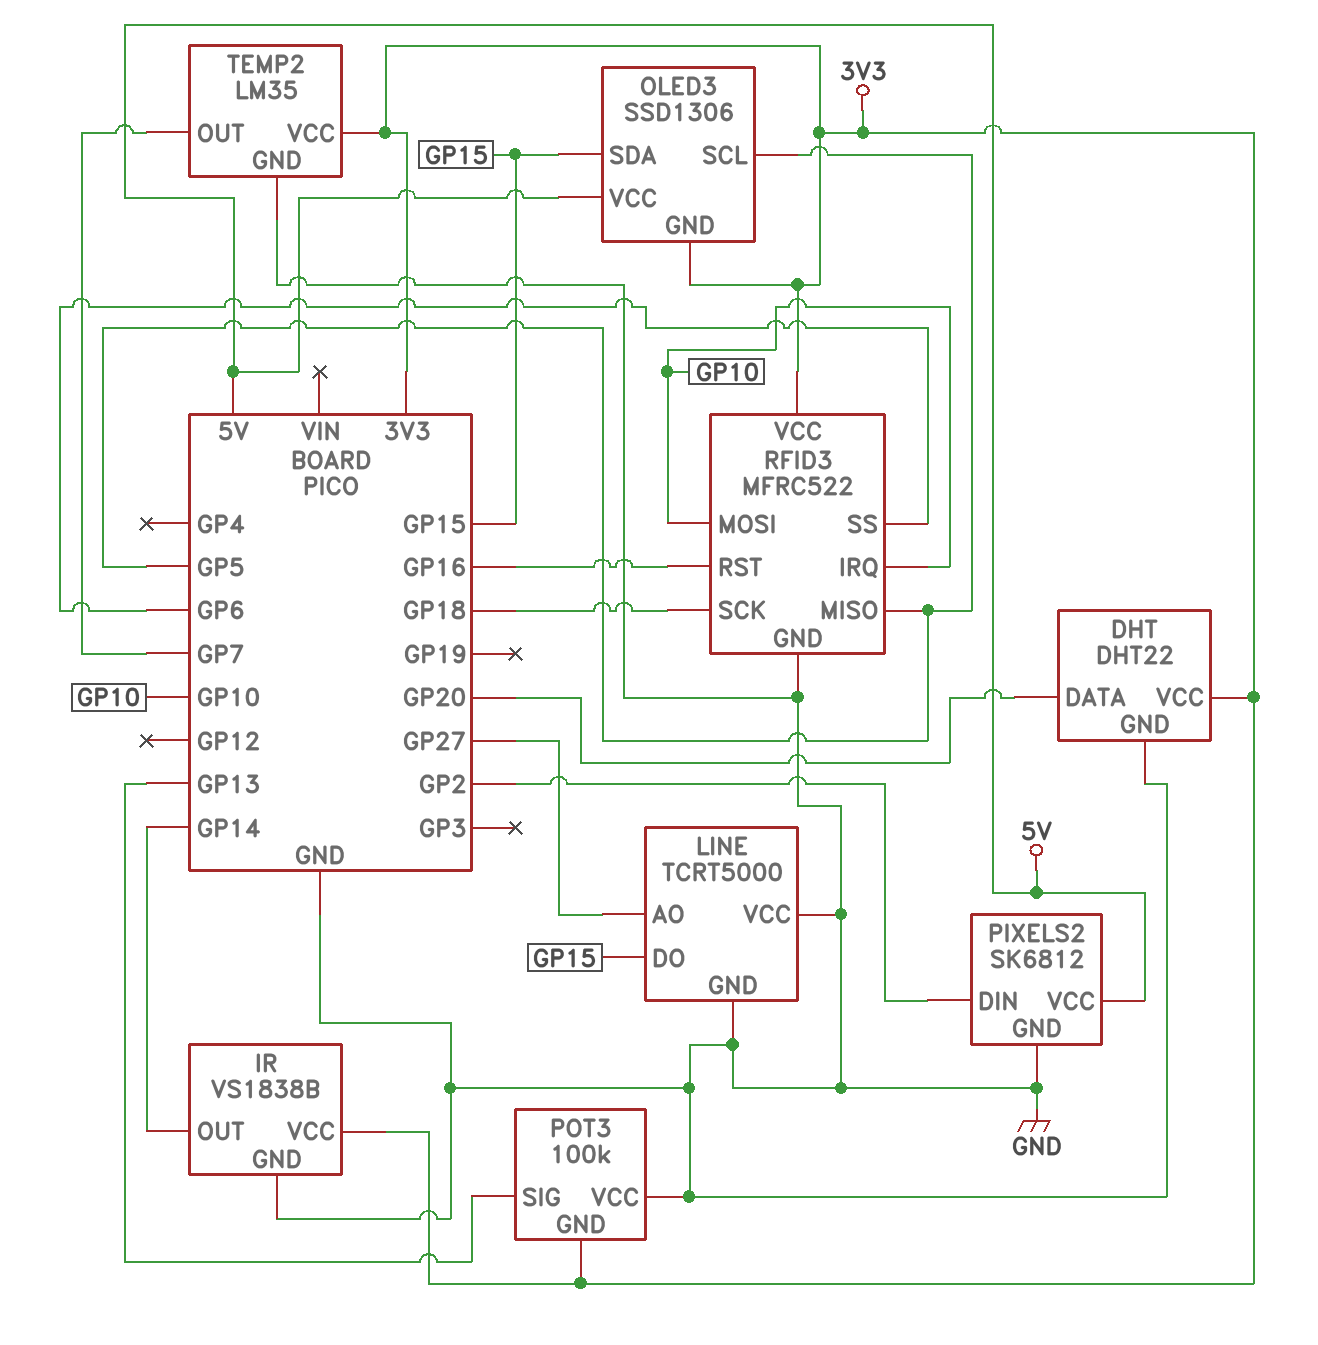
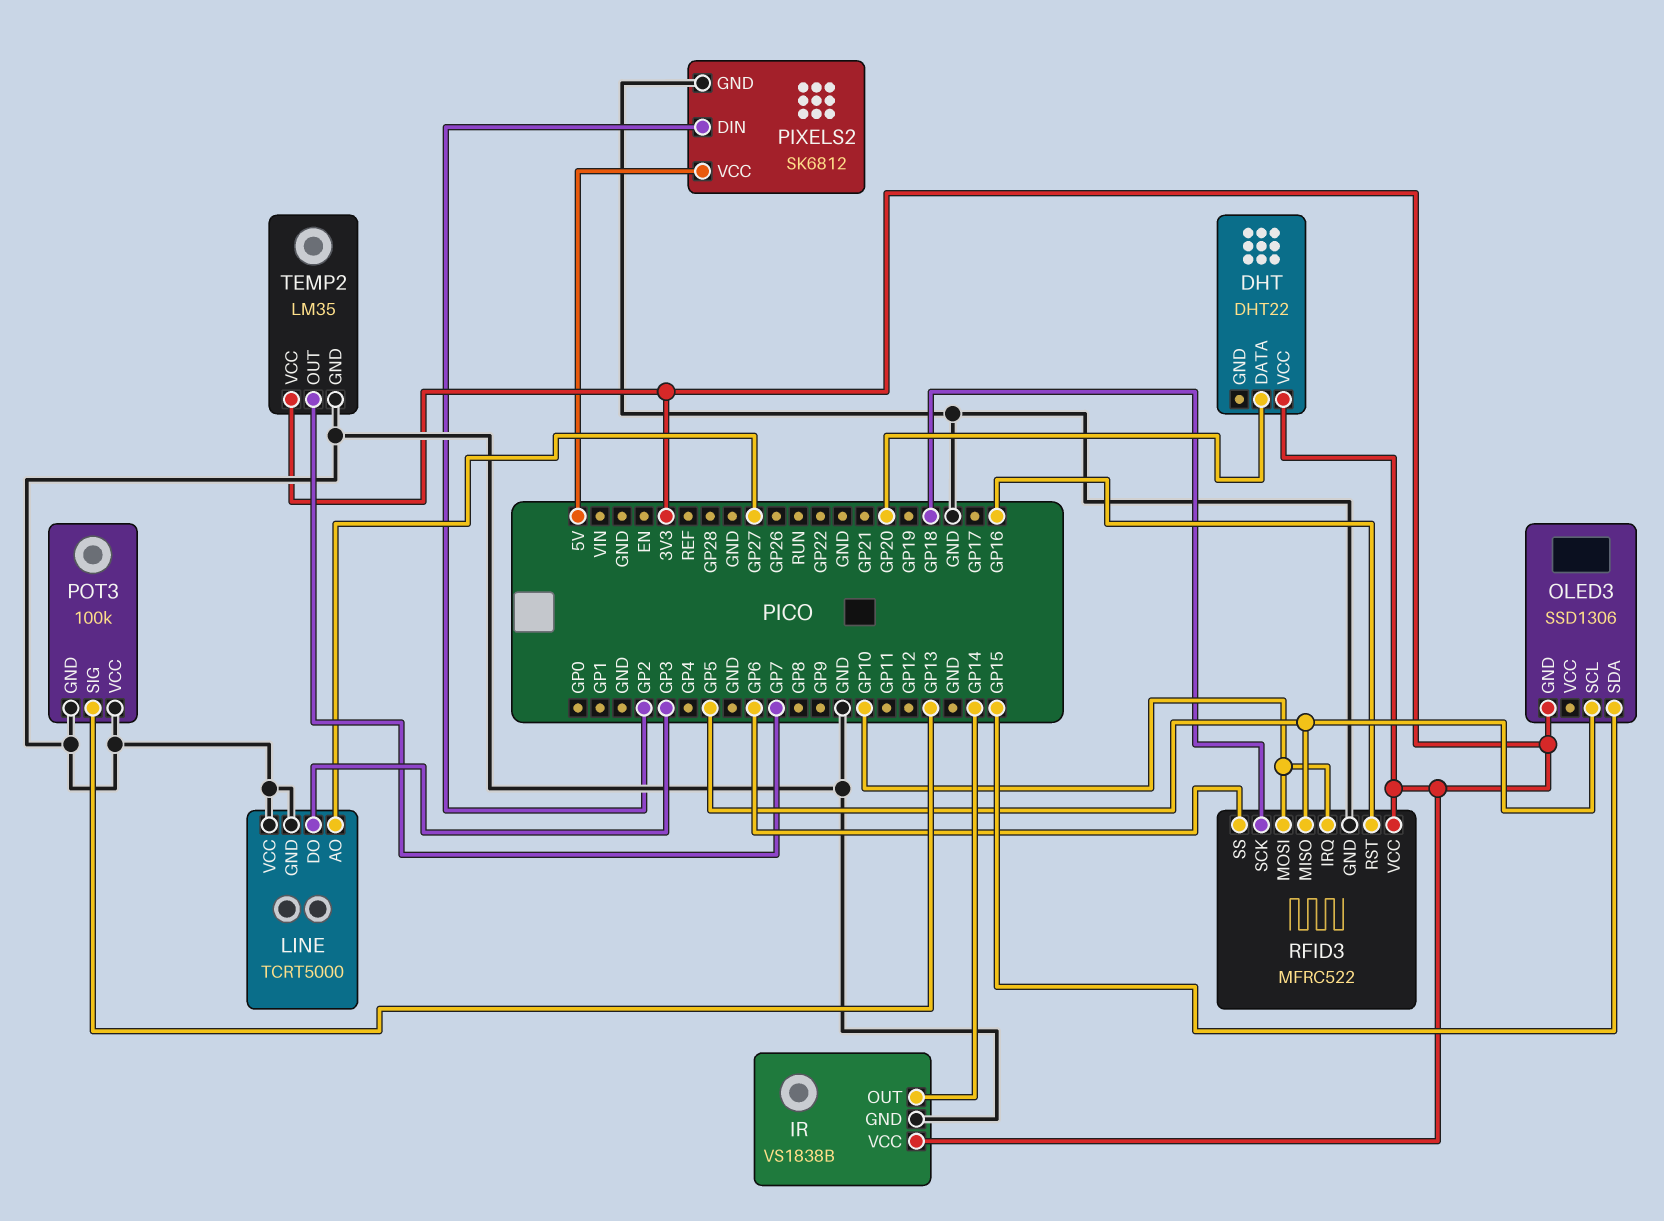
DHT pin GND: GND -> none
LINE pin DO: GP15 -> GP3
OLED3 pin VCC: 5V -> none
POT3 pin GND: 3V3 -> GND

